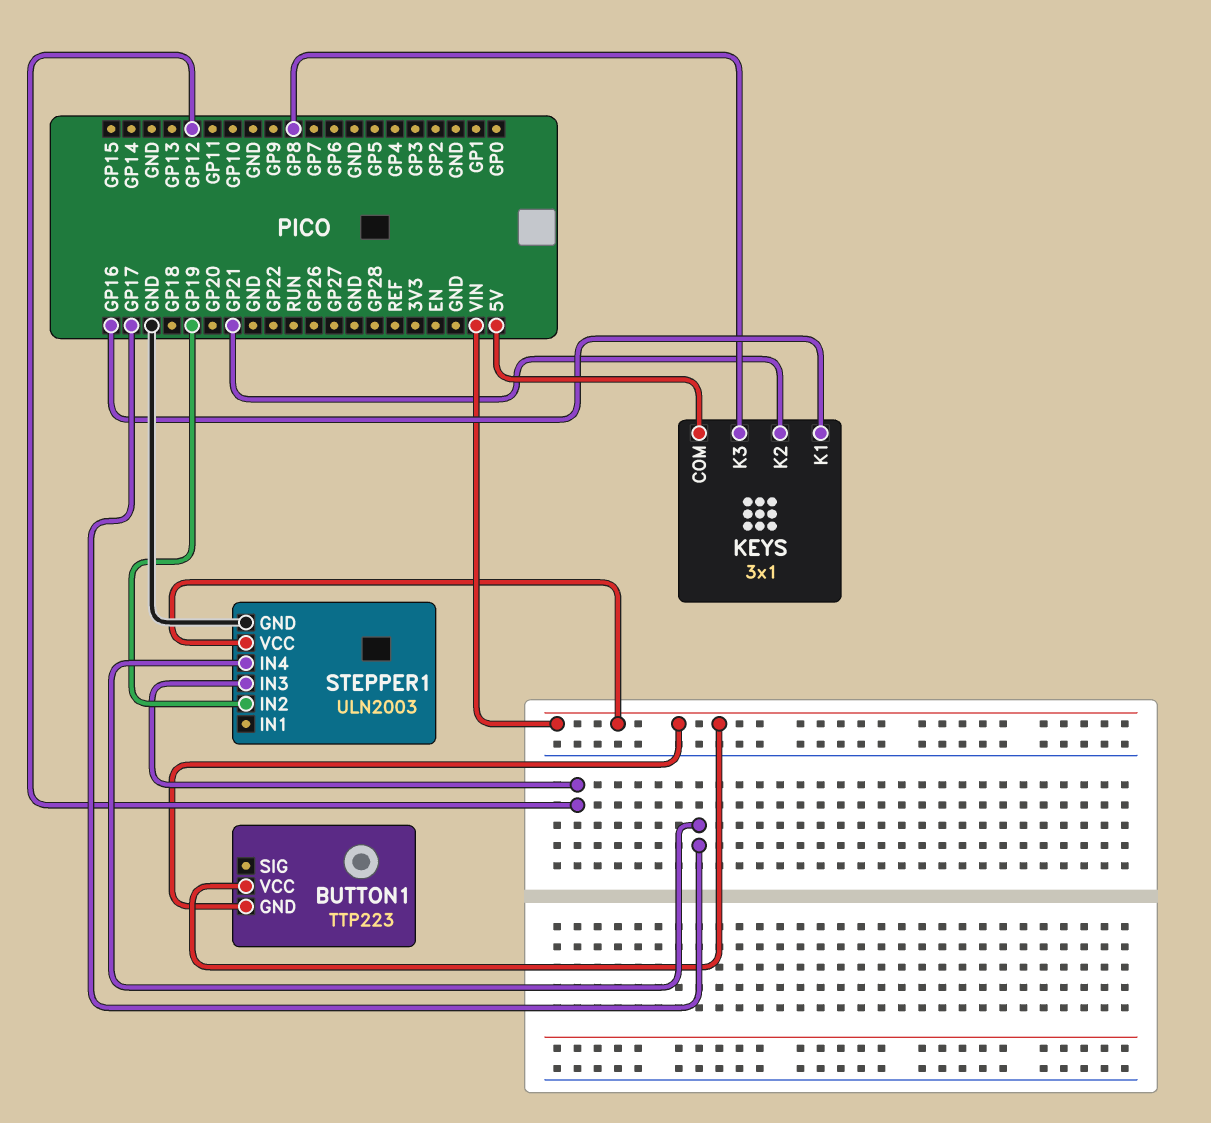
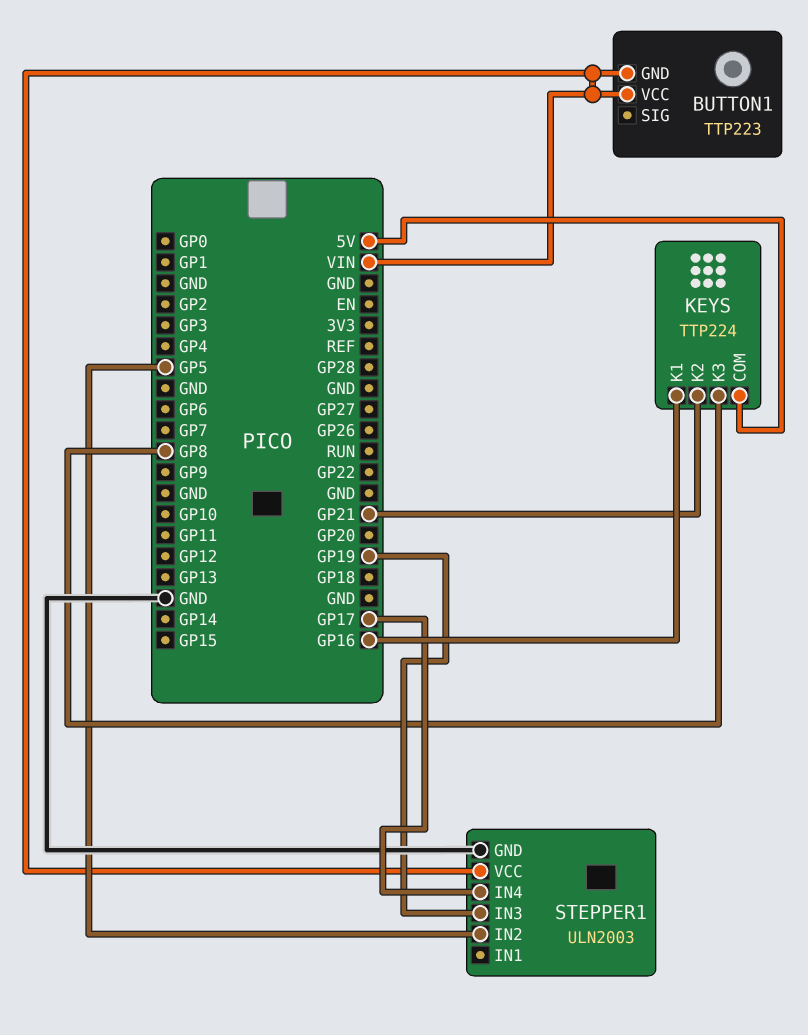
KEYS: 3x1 -> TTP224
STEPPER1 pin IN2: GP19 -> GP5
STEPPER1 pin IN3: GP12 -> GP19

